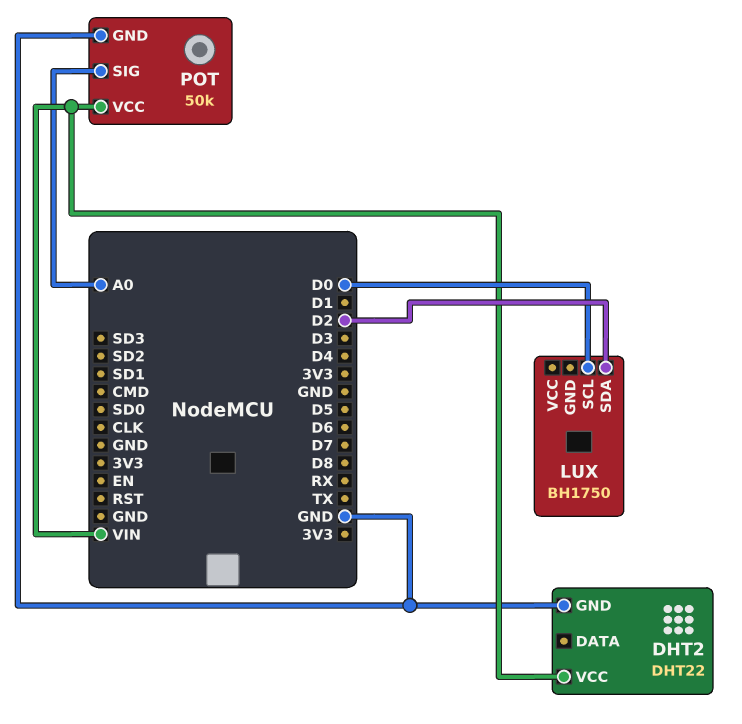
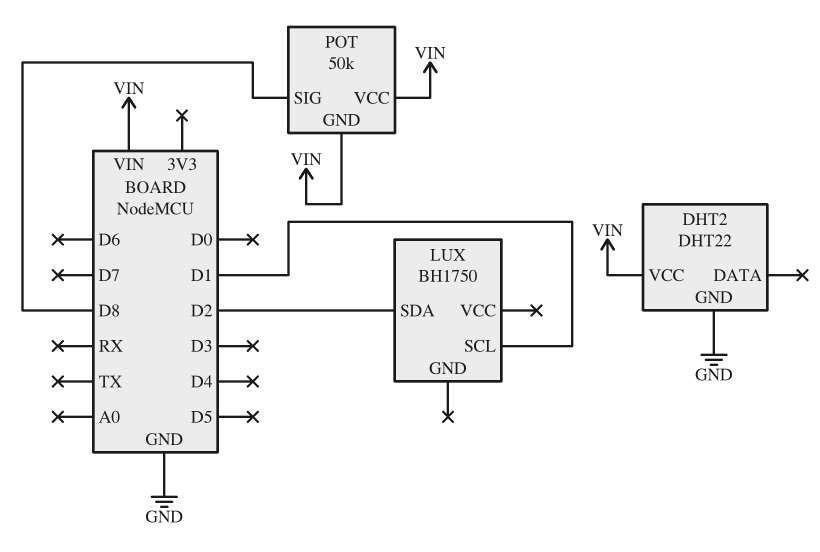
LUX pin SCL: D0 -> D1
POT pin GND: GND -> VIN
POT pin SIG: A0 -> D8

